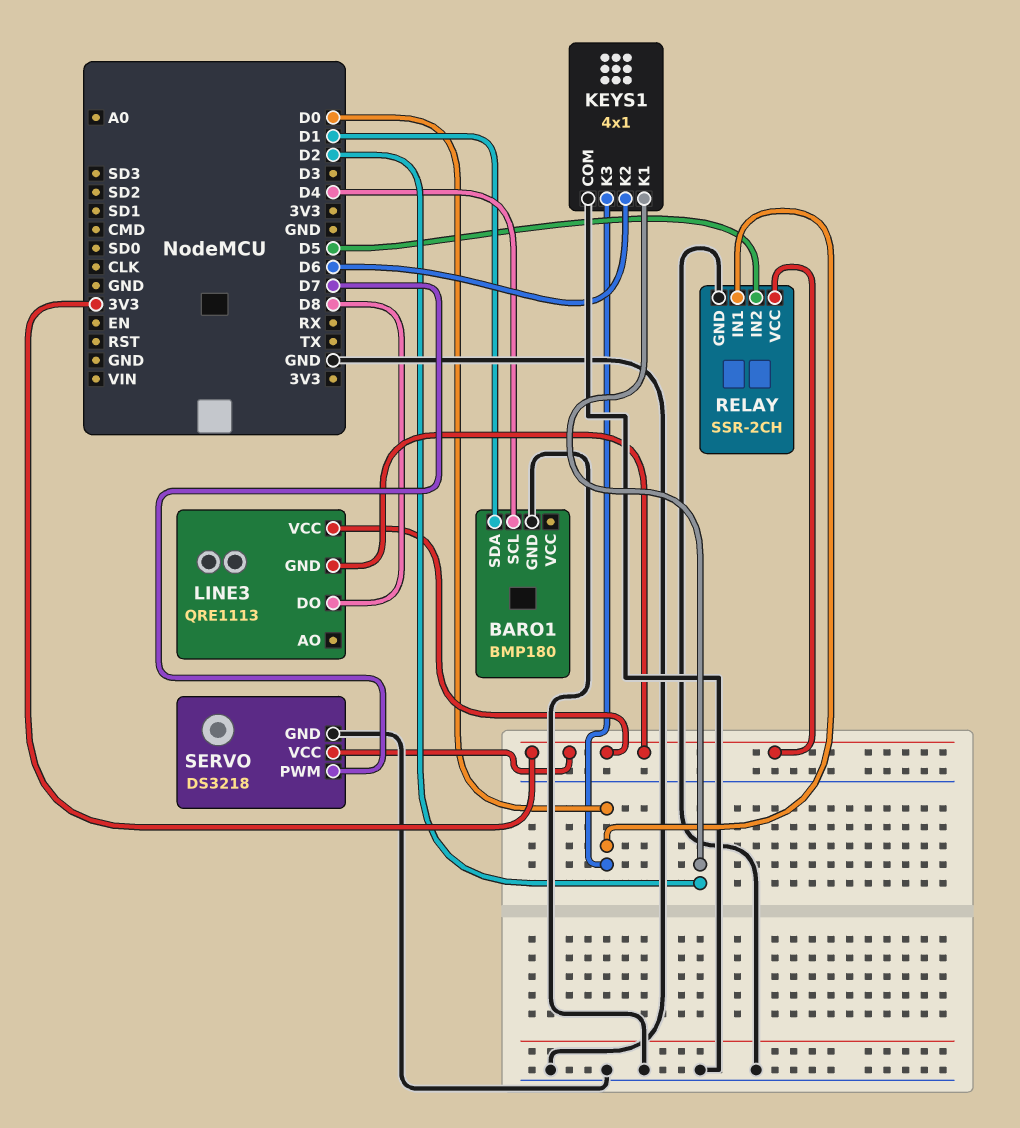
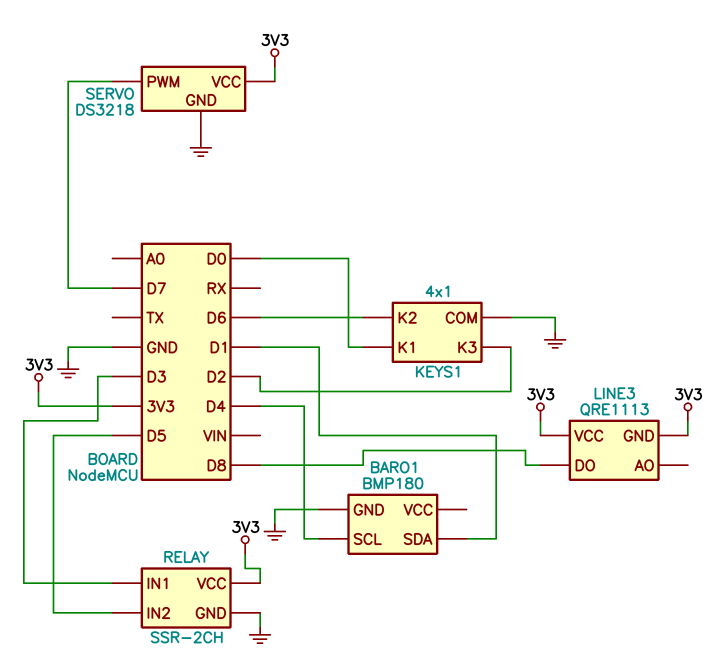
KEYS1 pin K1: D2 -> D0
KEYS1 pin K3: D0 -> D2
RELAY pin IN1: D0 -> D3

